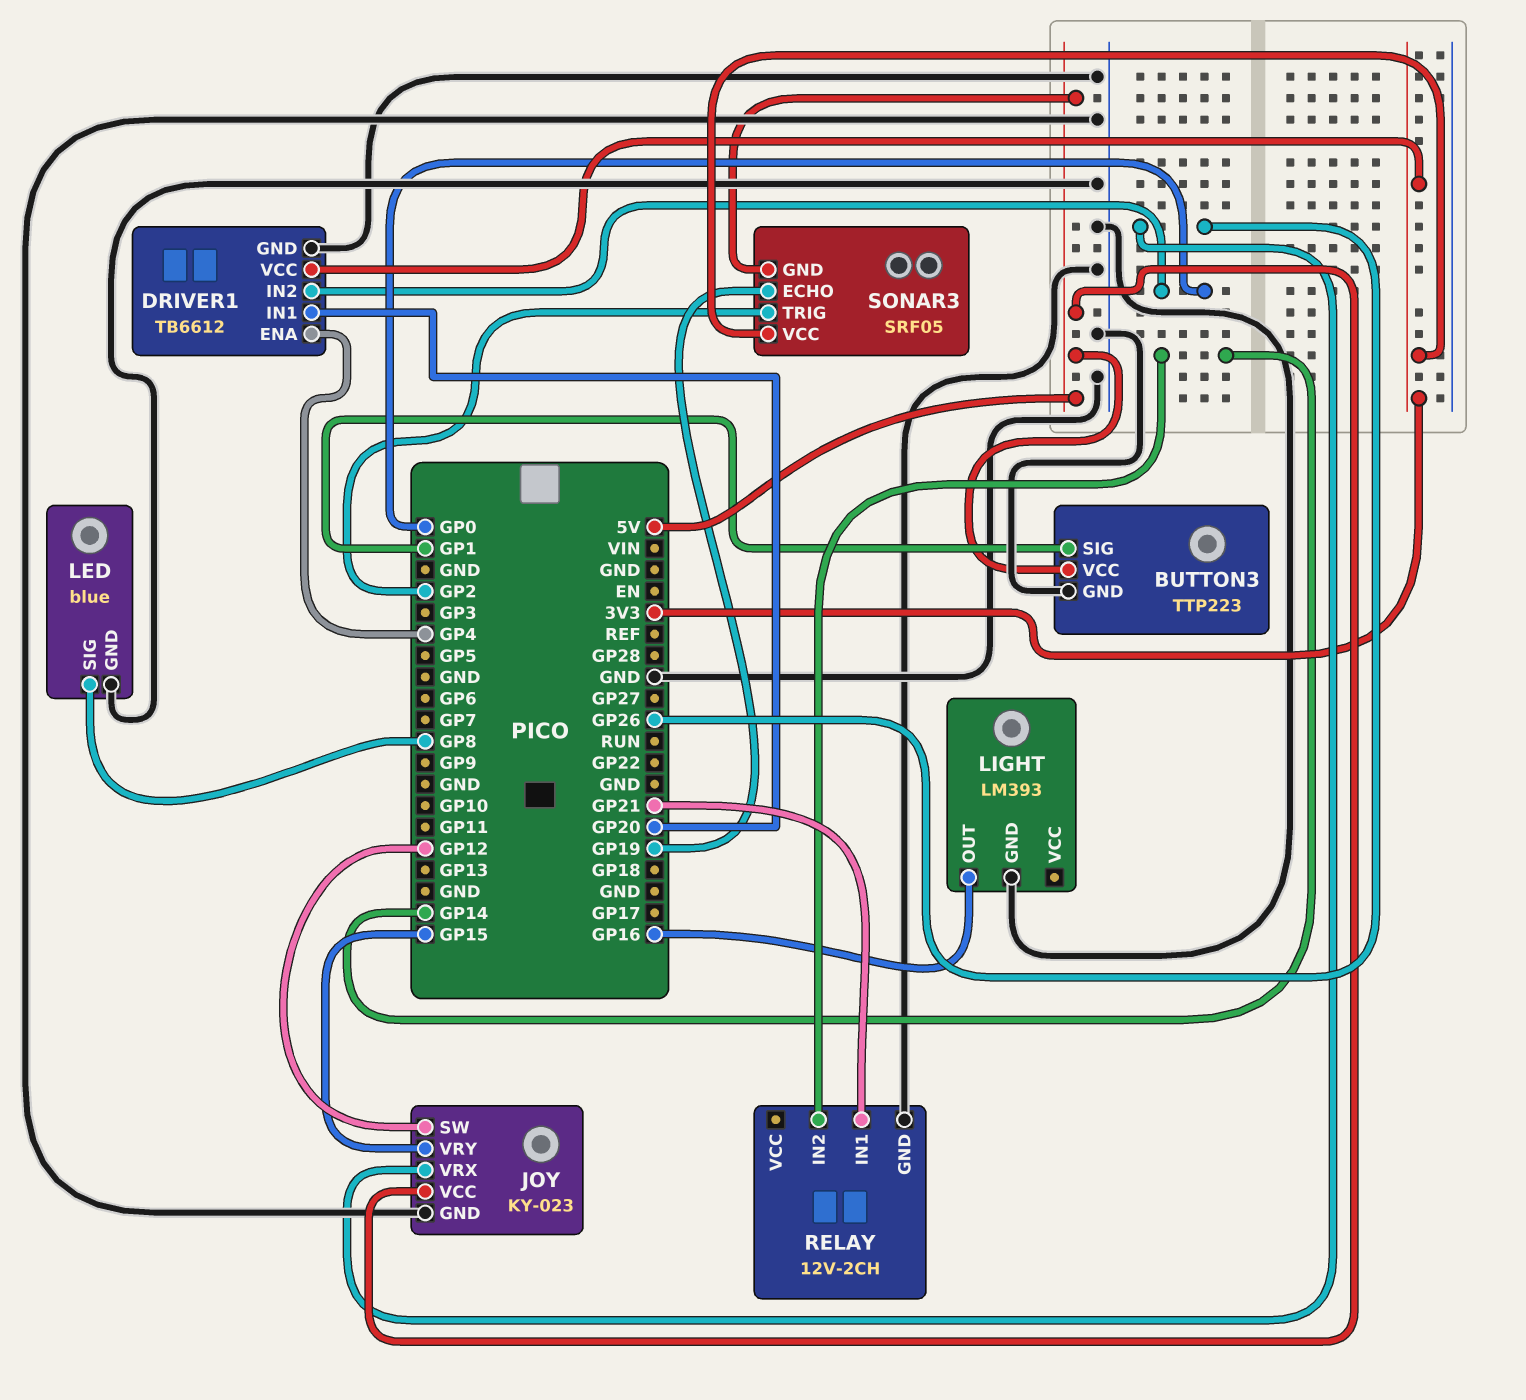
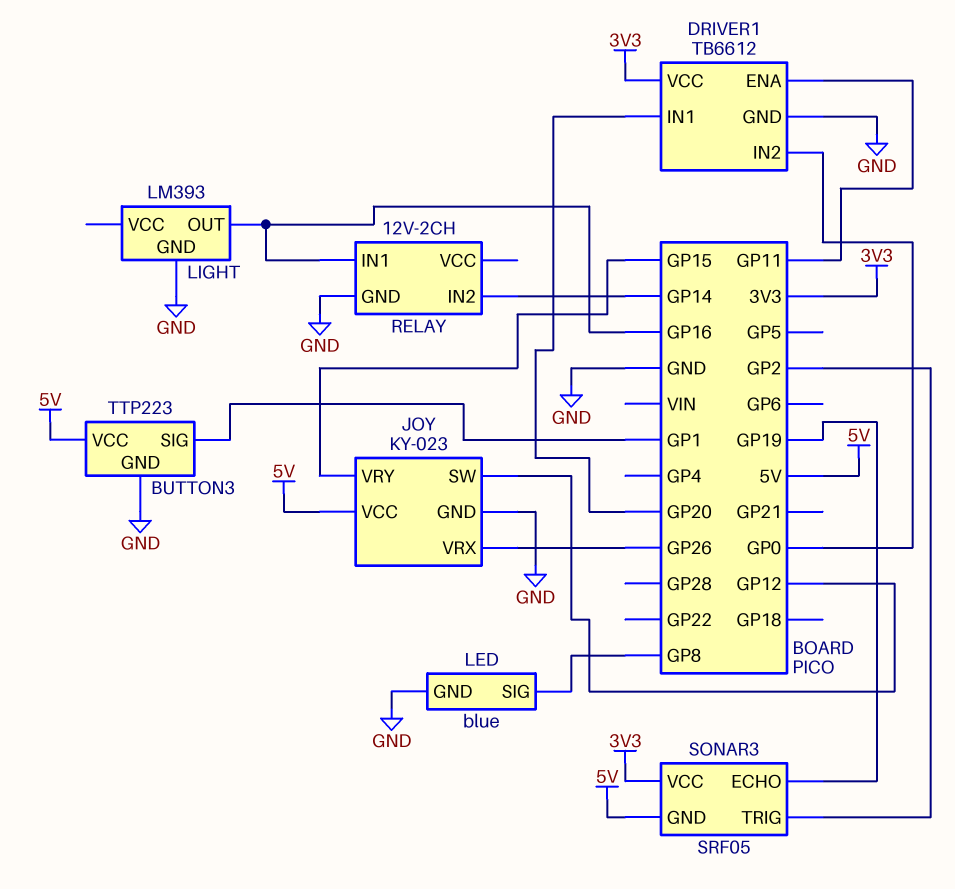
DRIVER1 pin ENA: GP4 -> GP11
RELAY pin IN1: GP21 -> GP16

